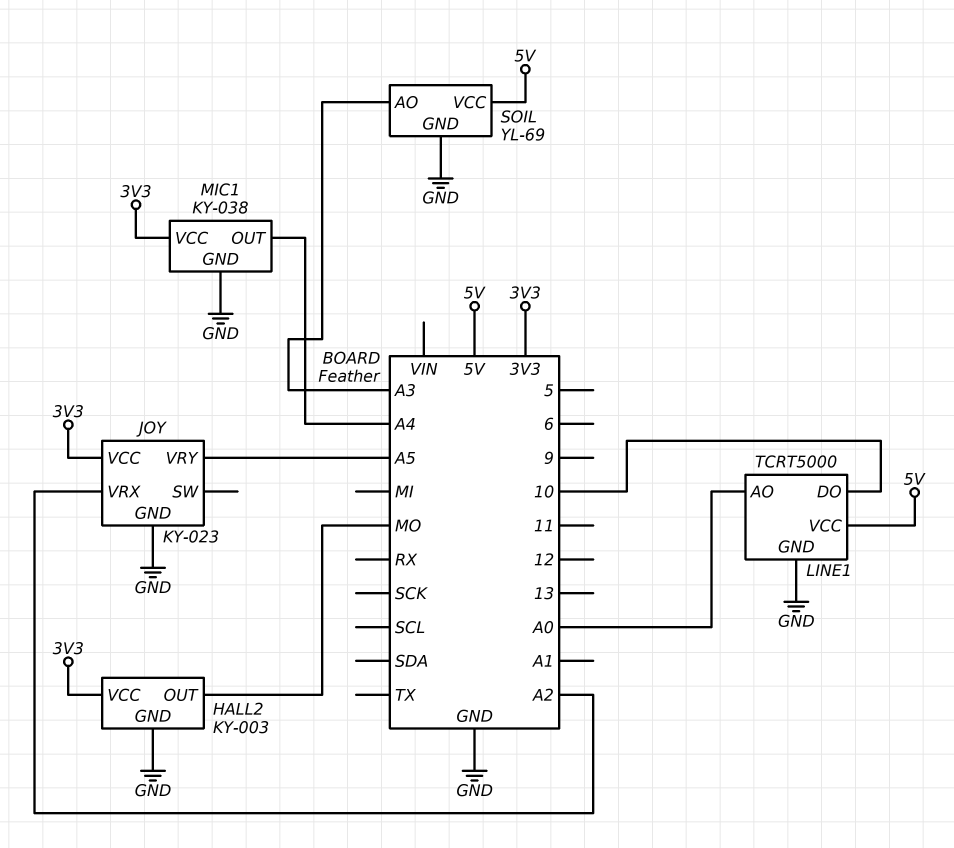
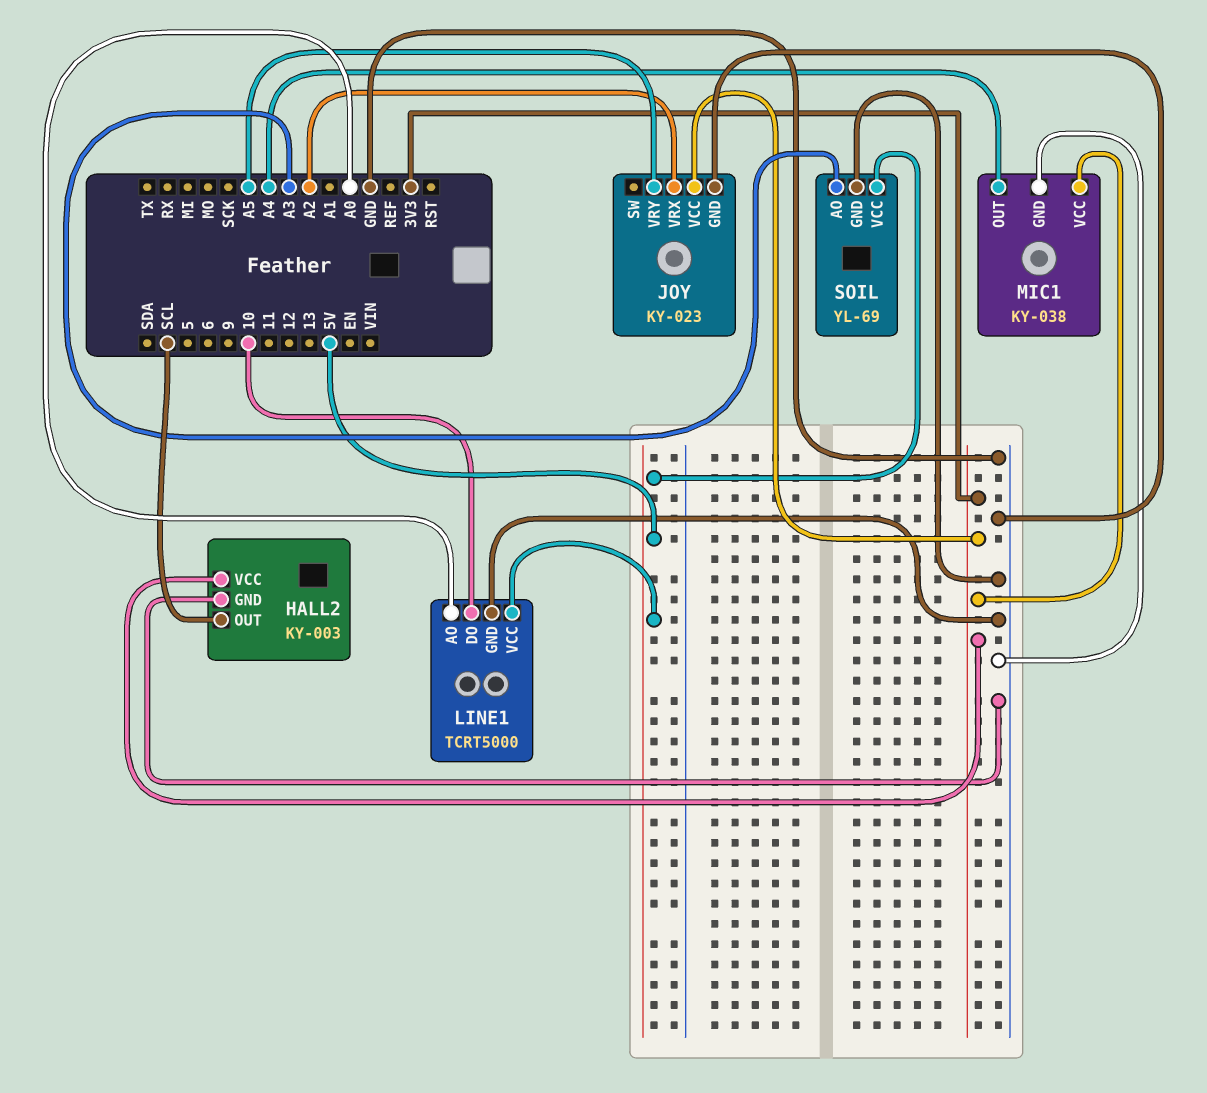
HALL2 pin OUT: MO -> SCL

